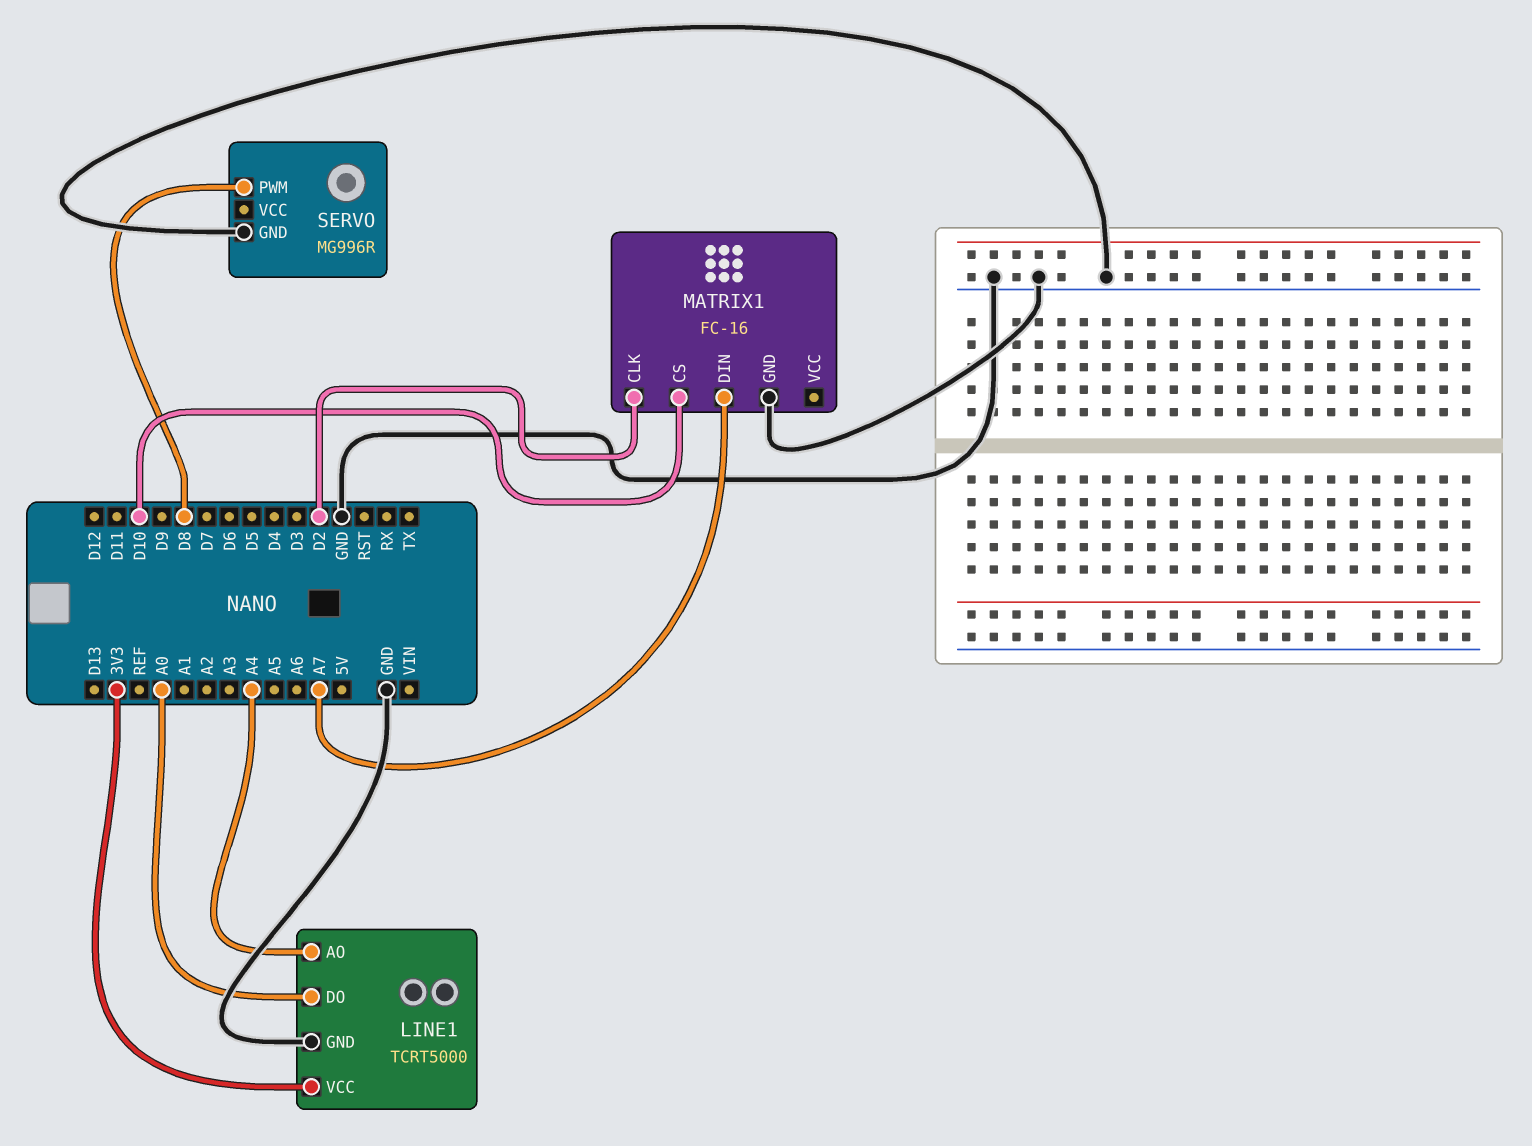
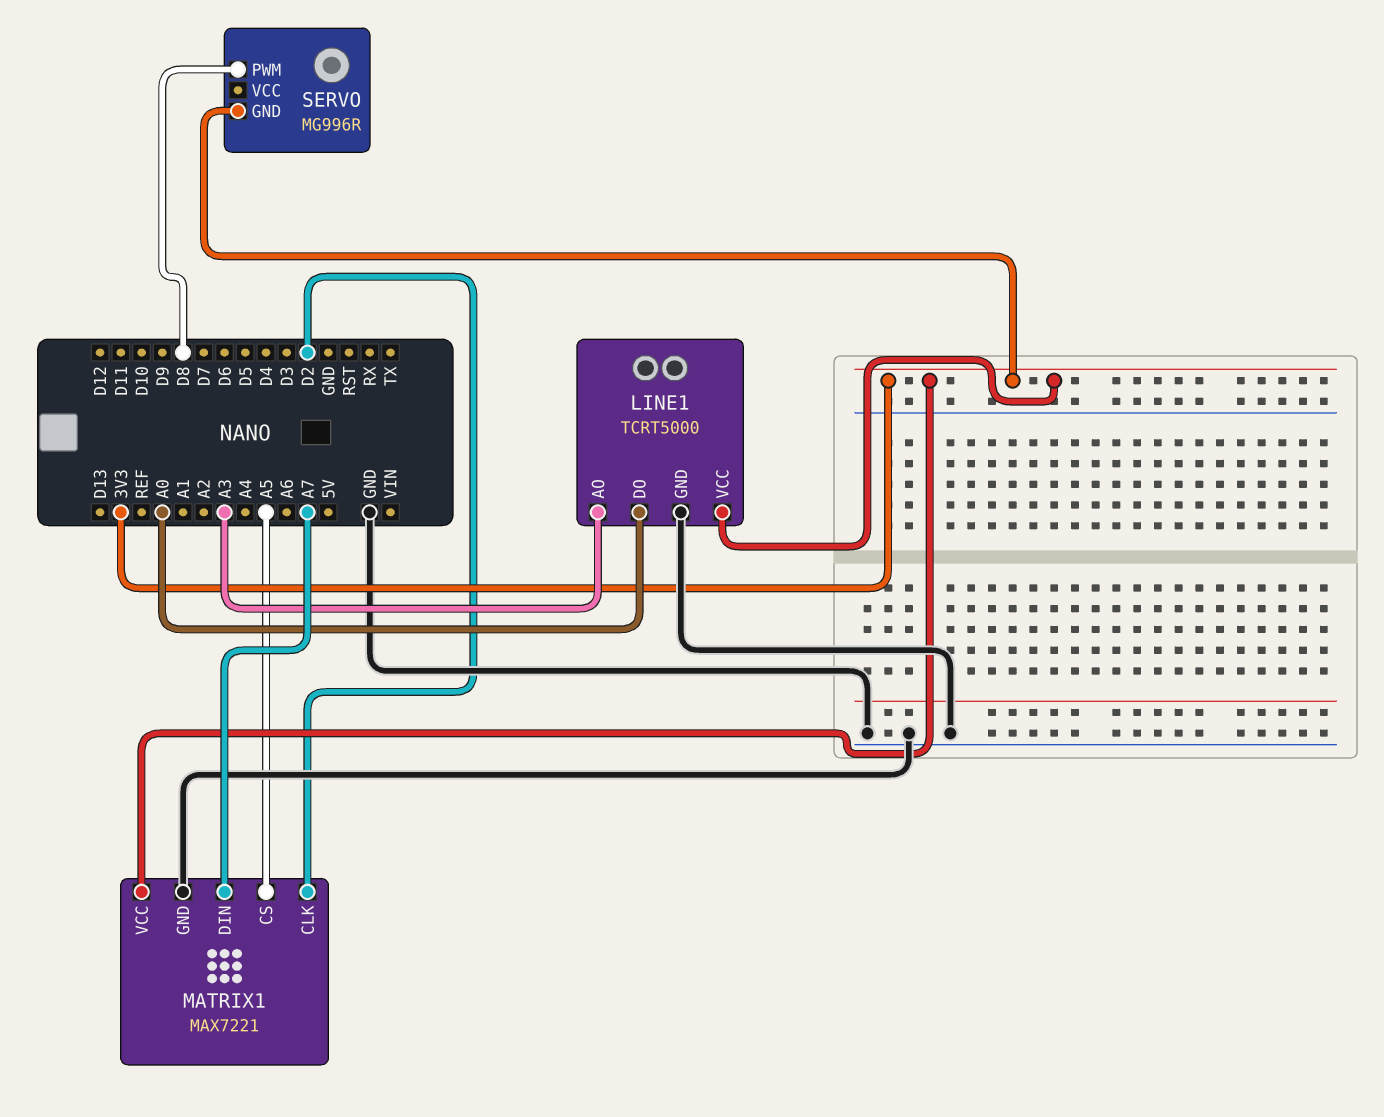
LINE1 pin AO: A4 -> A3
MATRIX1: FC-16 -> MAX7221
MATRIX1 pin CS: D10 -> A5
MATRIX1 pin VCC: none -> 3V3
SERVO pin GND: GND -> 3V3

